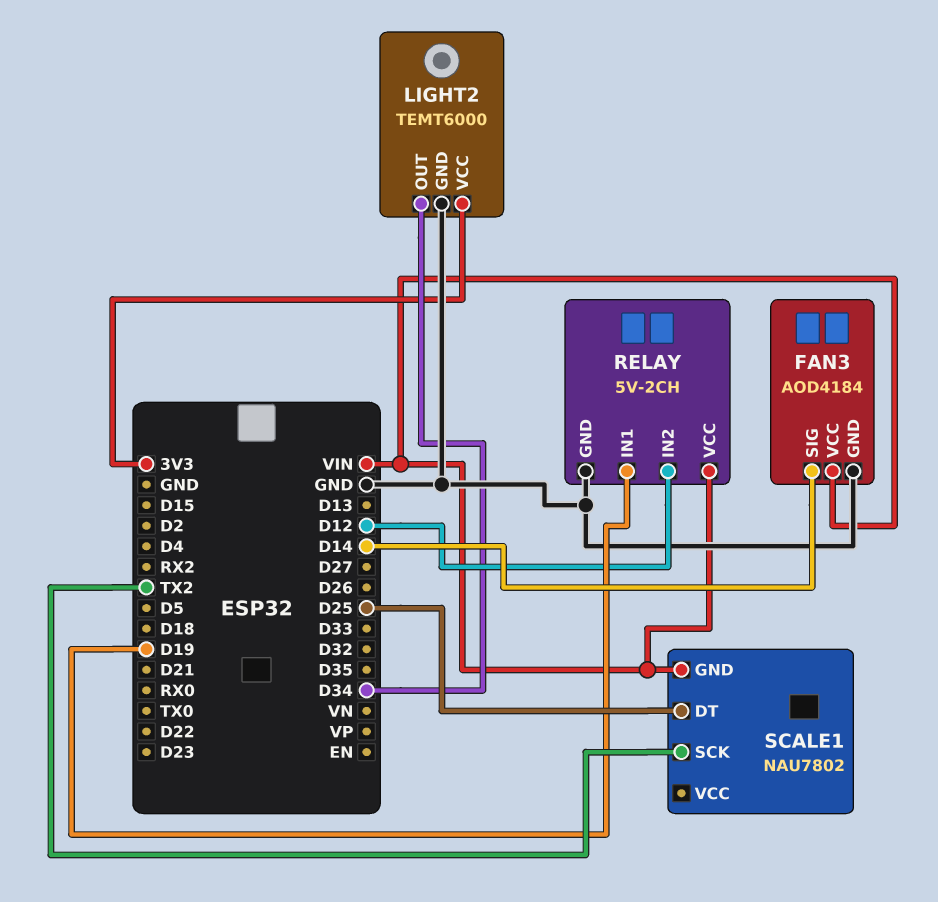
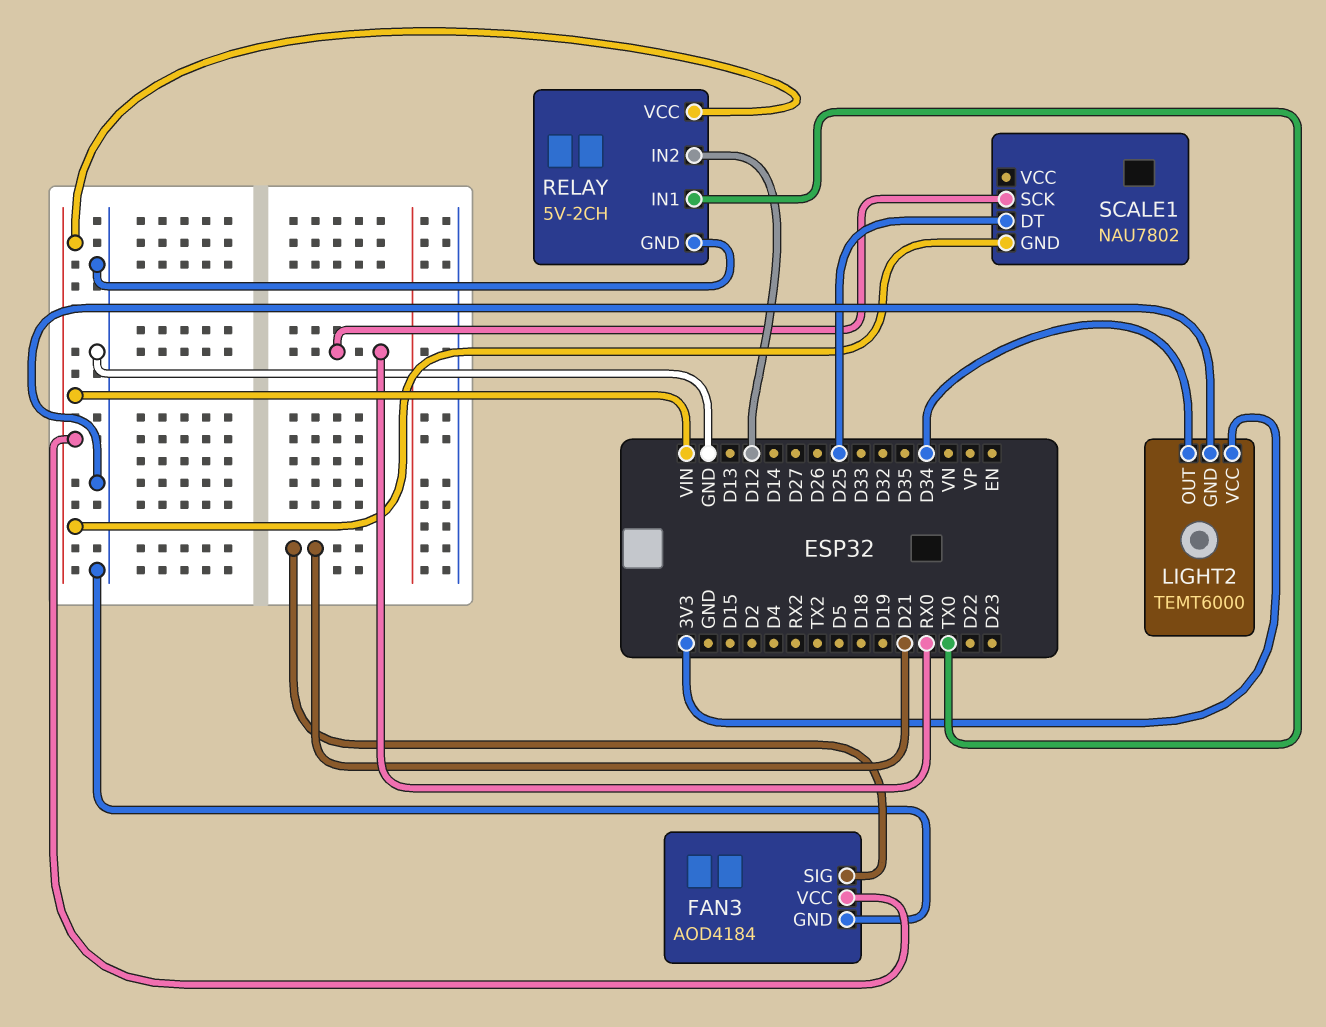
FAN3 pin SIG: D14 -> D21
RELAY pin IN1: D19 -> TX0
SCALE1 pin SCK: TX2 -> RX0

